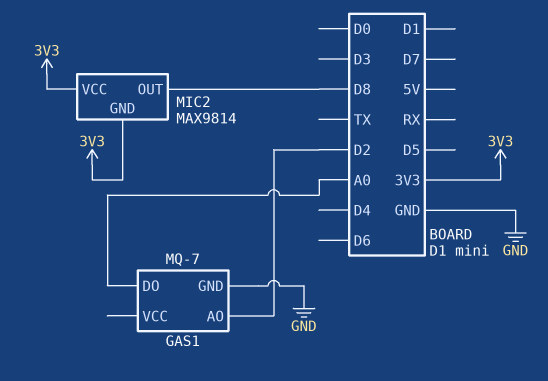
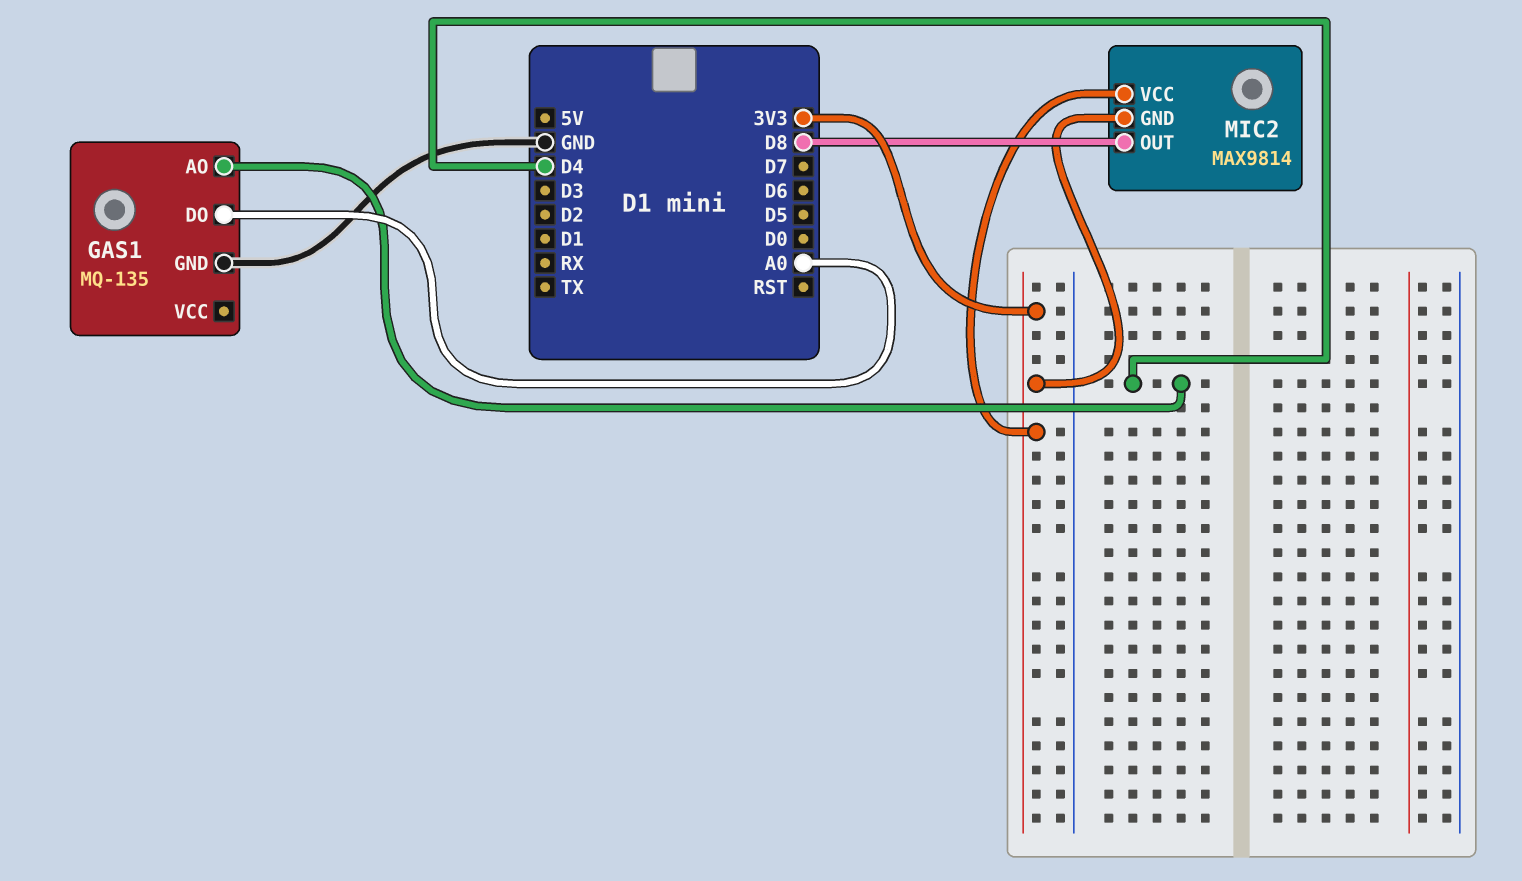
GAS1: MQ-7 -> MQ-135
GAS1 pin AO: D2 -> D4

